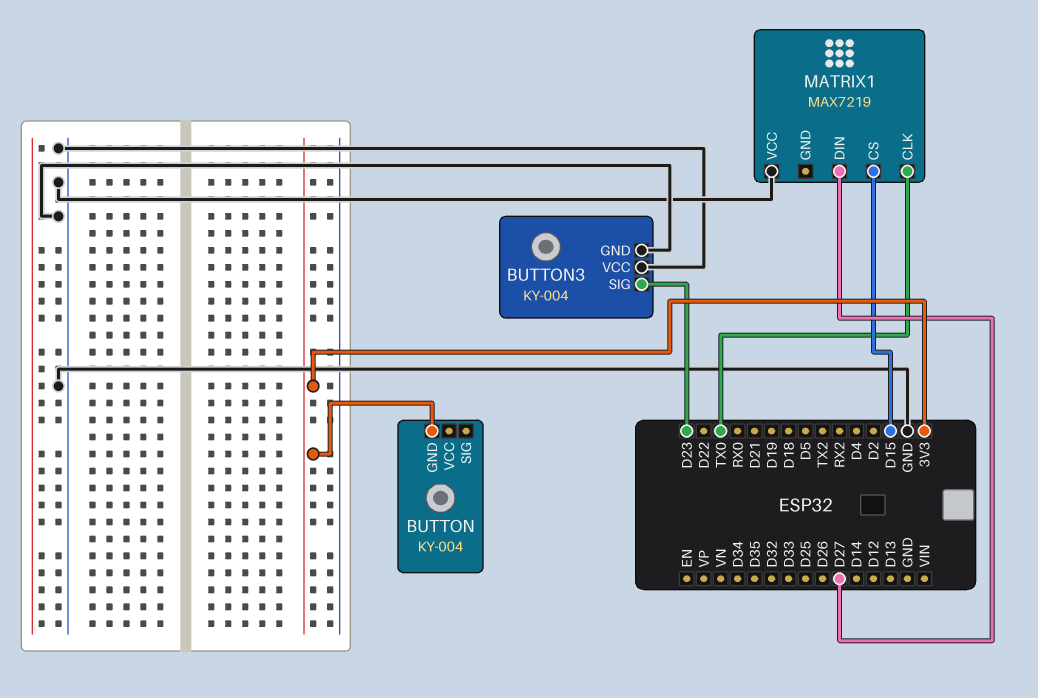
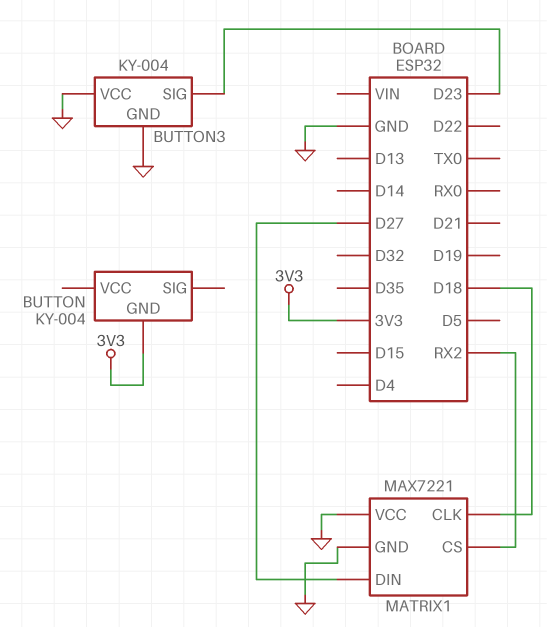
MATRIX1: MAX7219 -> MAX7221
MATRIX1 pin CLK: TX0 -> D18
MATRIX1 pin CS: D15 -> RX2
MATRIX1 pin GND: none -> GND

